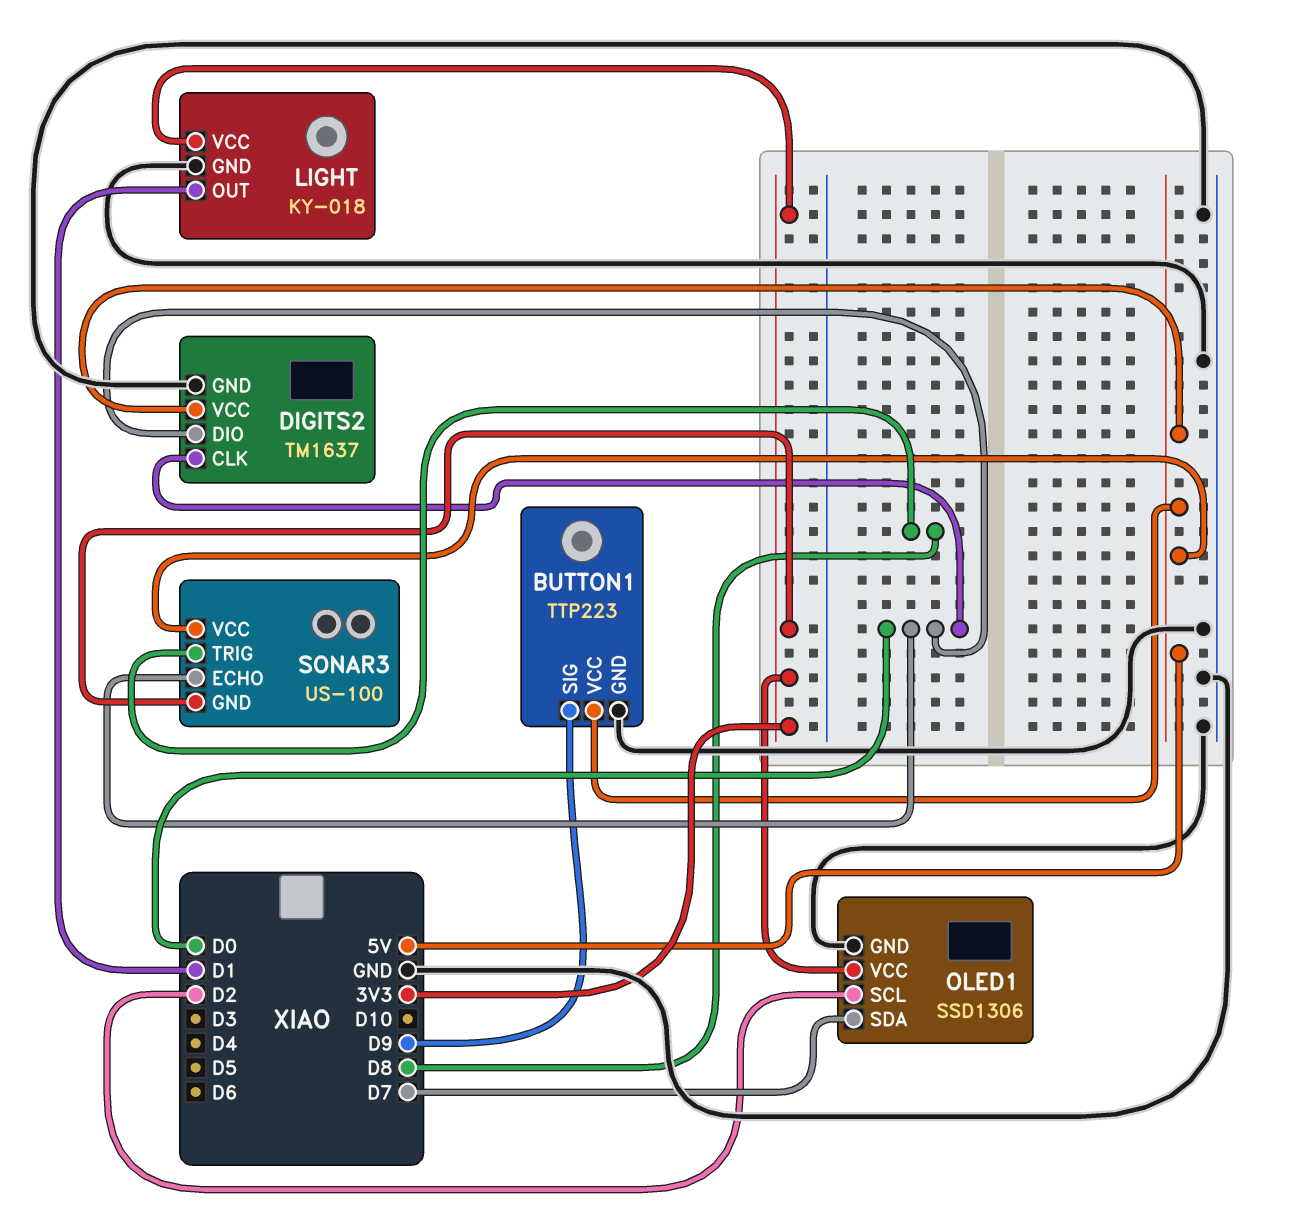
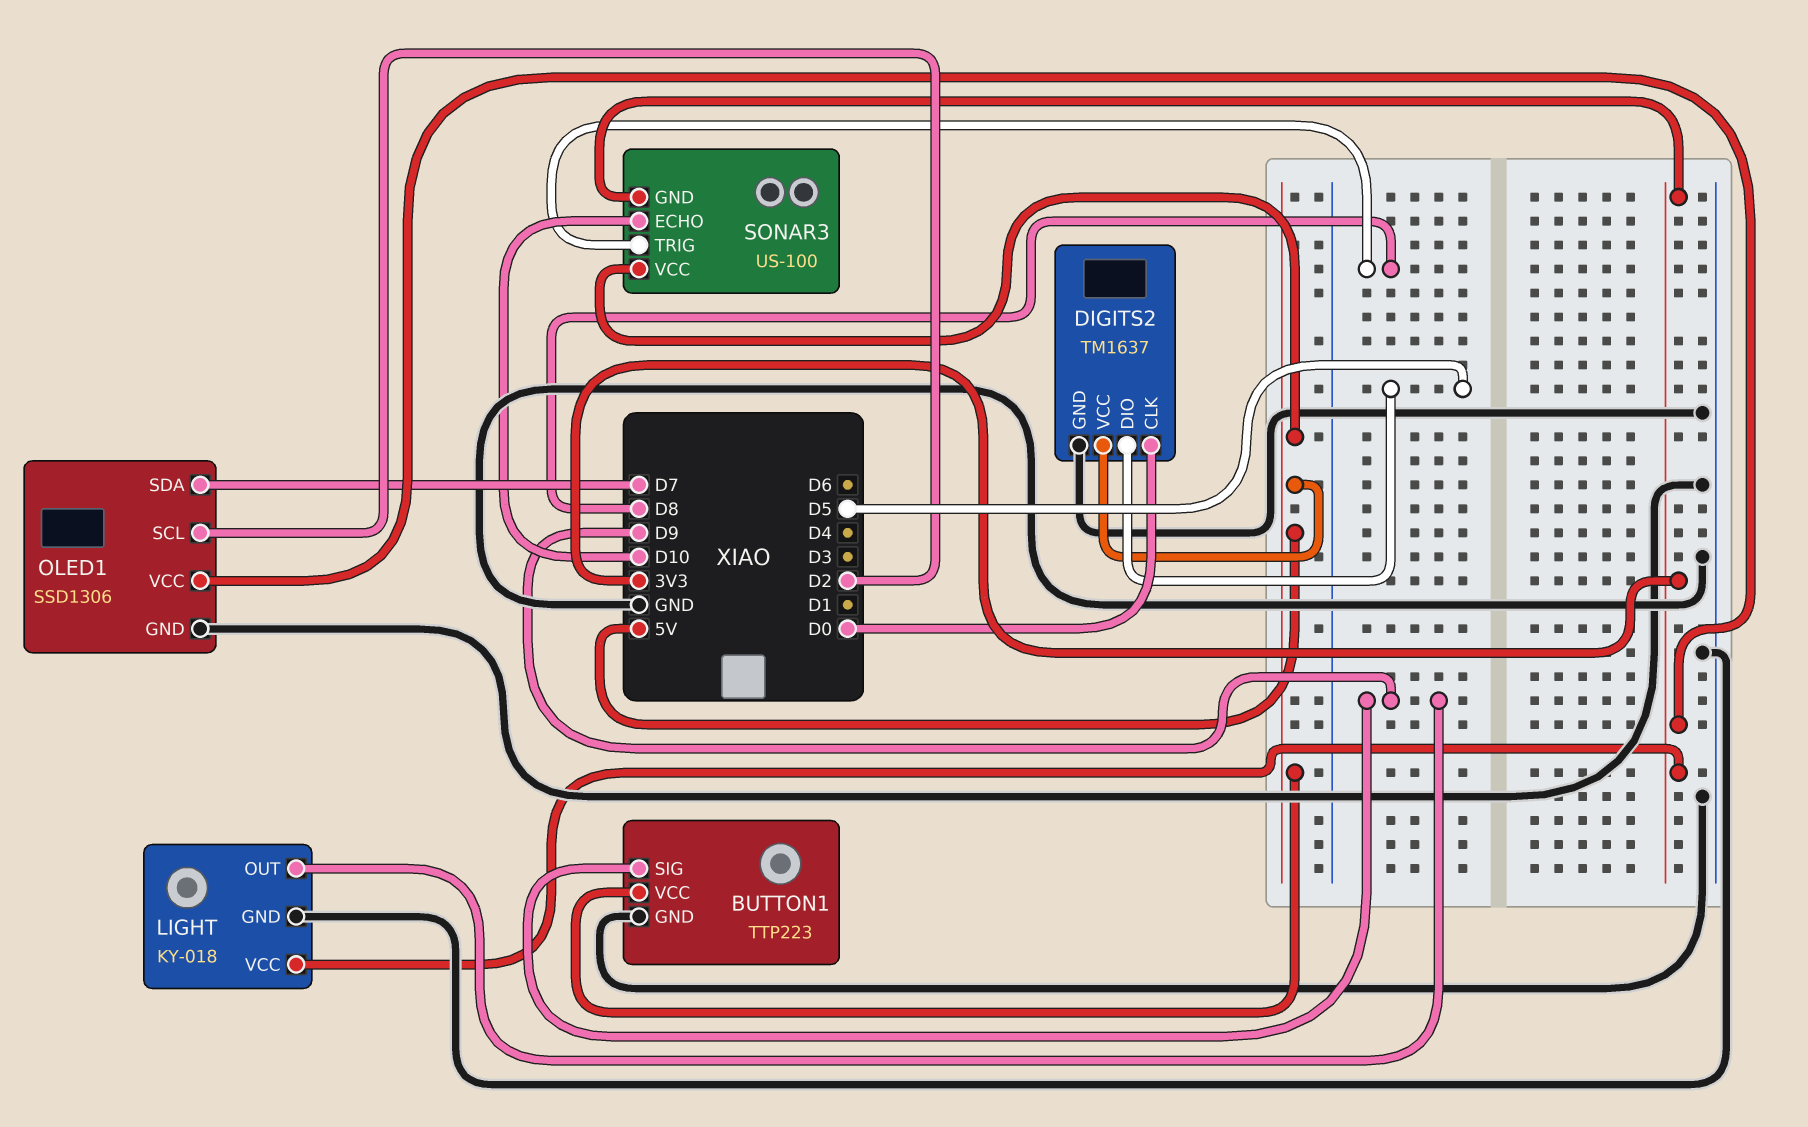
DIGITS2 pin DIO: D0 -> D5
LIGHT pin OUT: D1 -> D9
SONAR3 pin ECHO: D0 -> D10

